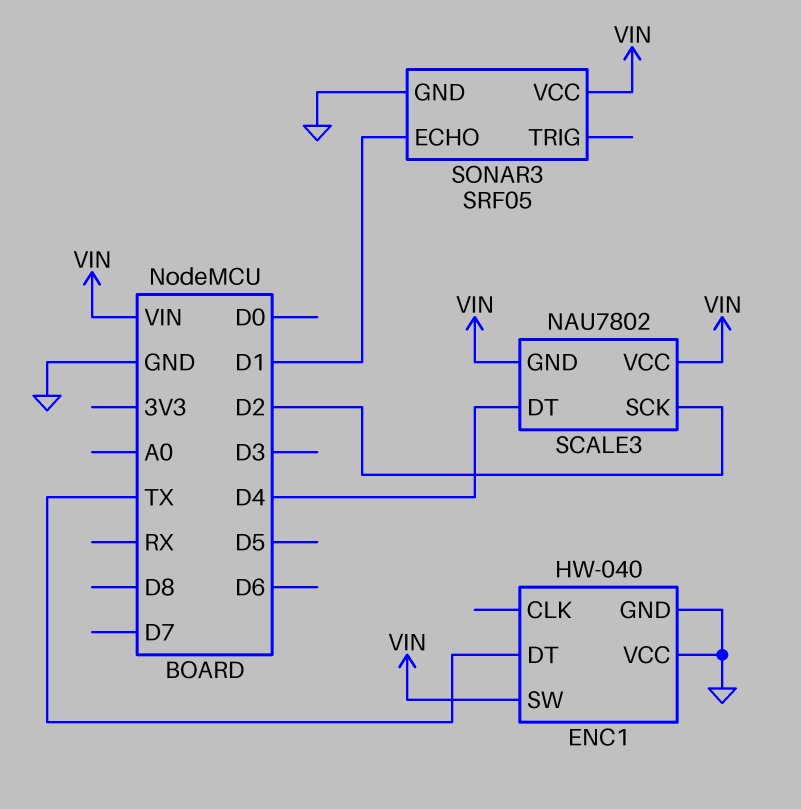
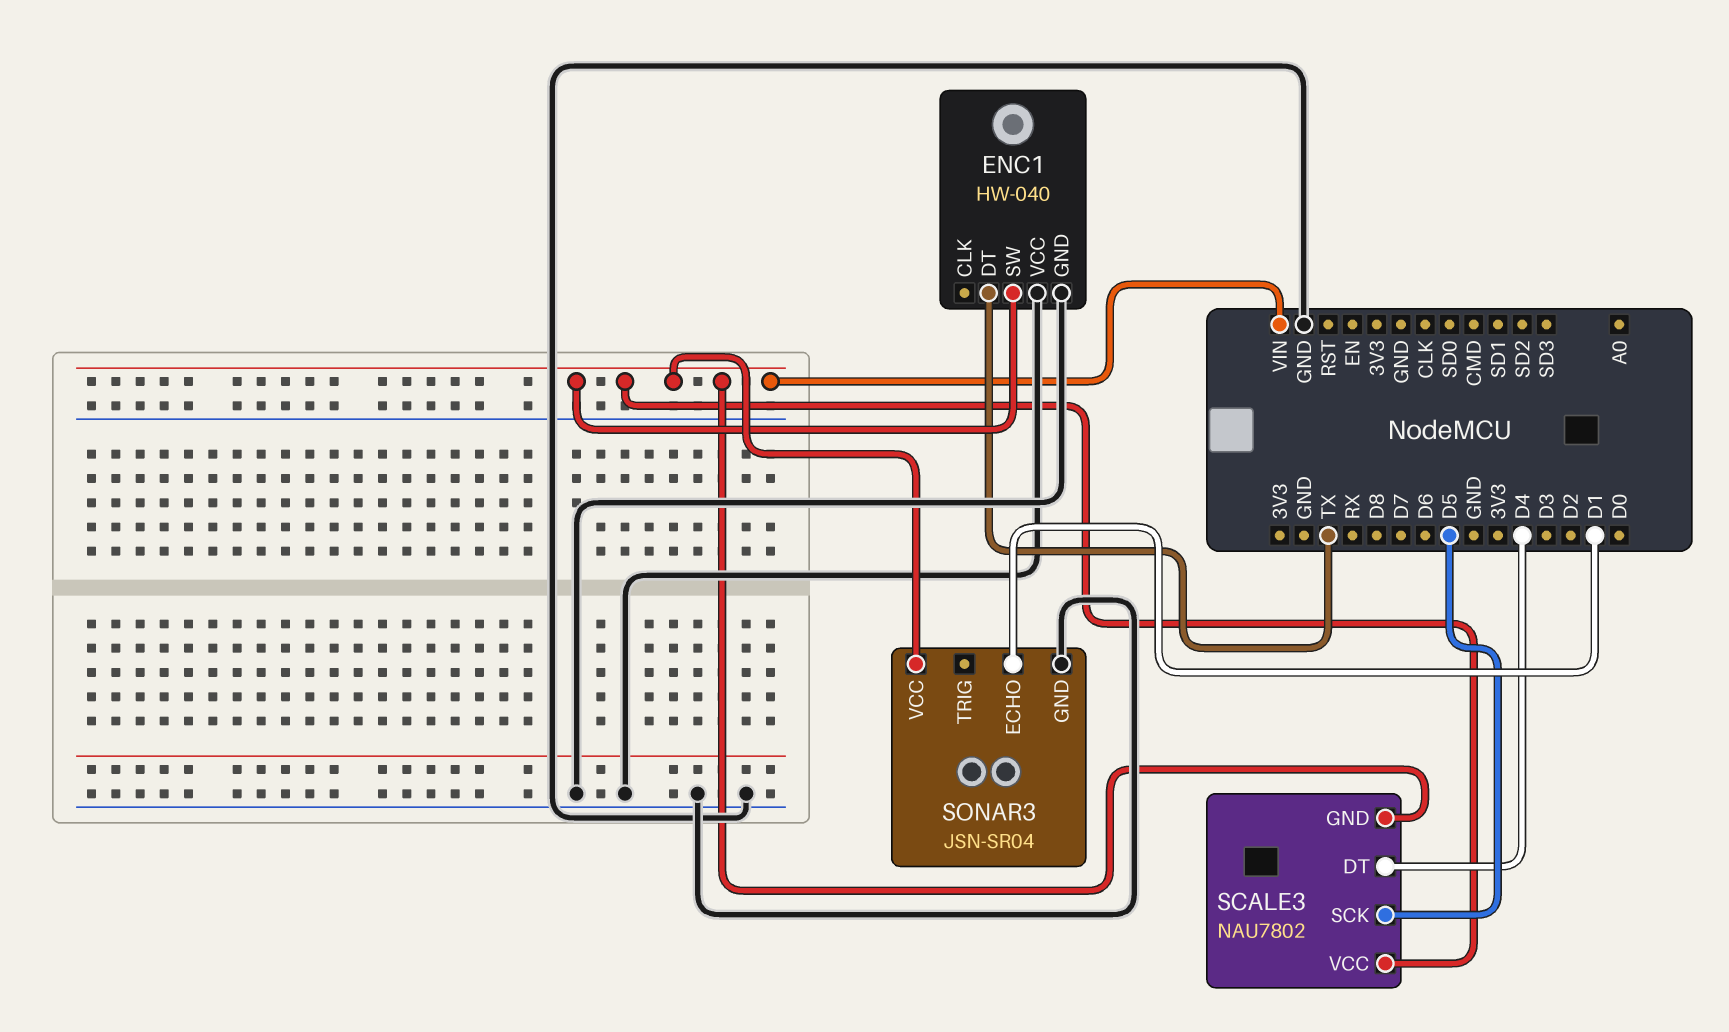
SCALE3 pin SCK: D2 -> D5
SONAR3: SRF05 -> JSN-SR04

